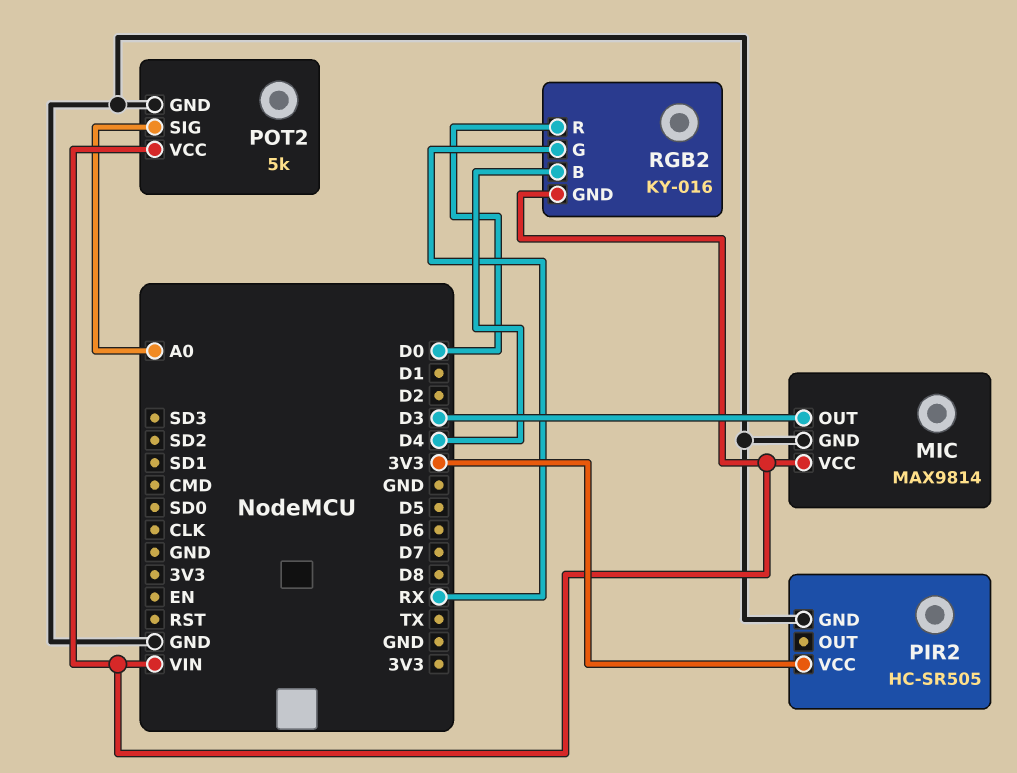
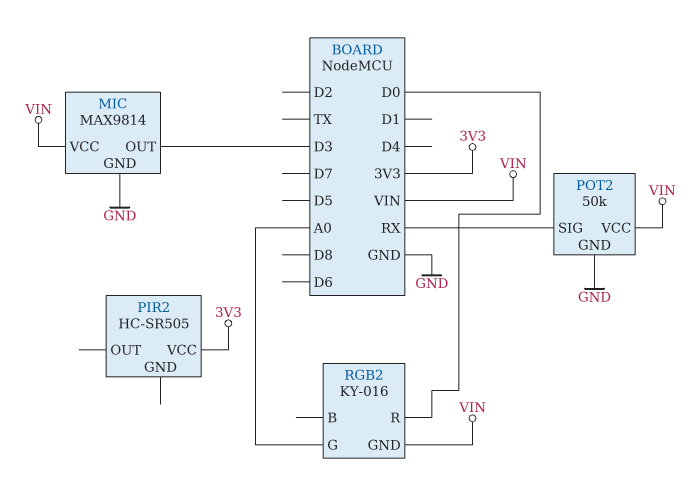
PIR2 pin GND: GND -> none
POT2: 5k -> 50k
POT2 pin SIG: A0 -> RX
RGB2 pin B: D4 -> none
RGB2 pin G: RX -> A0

